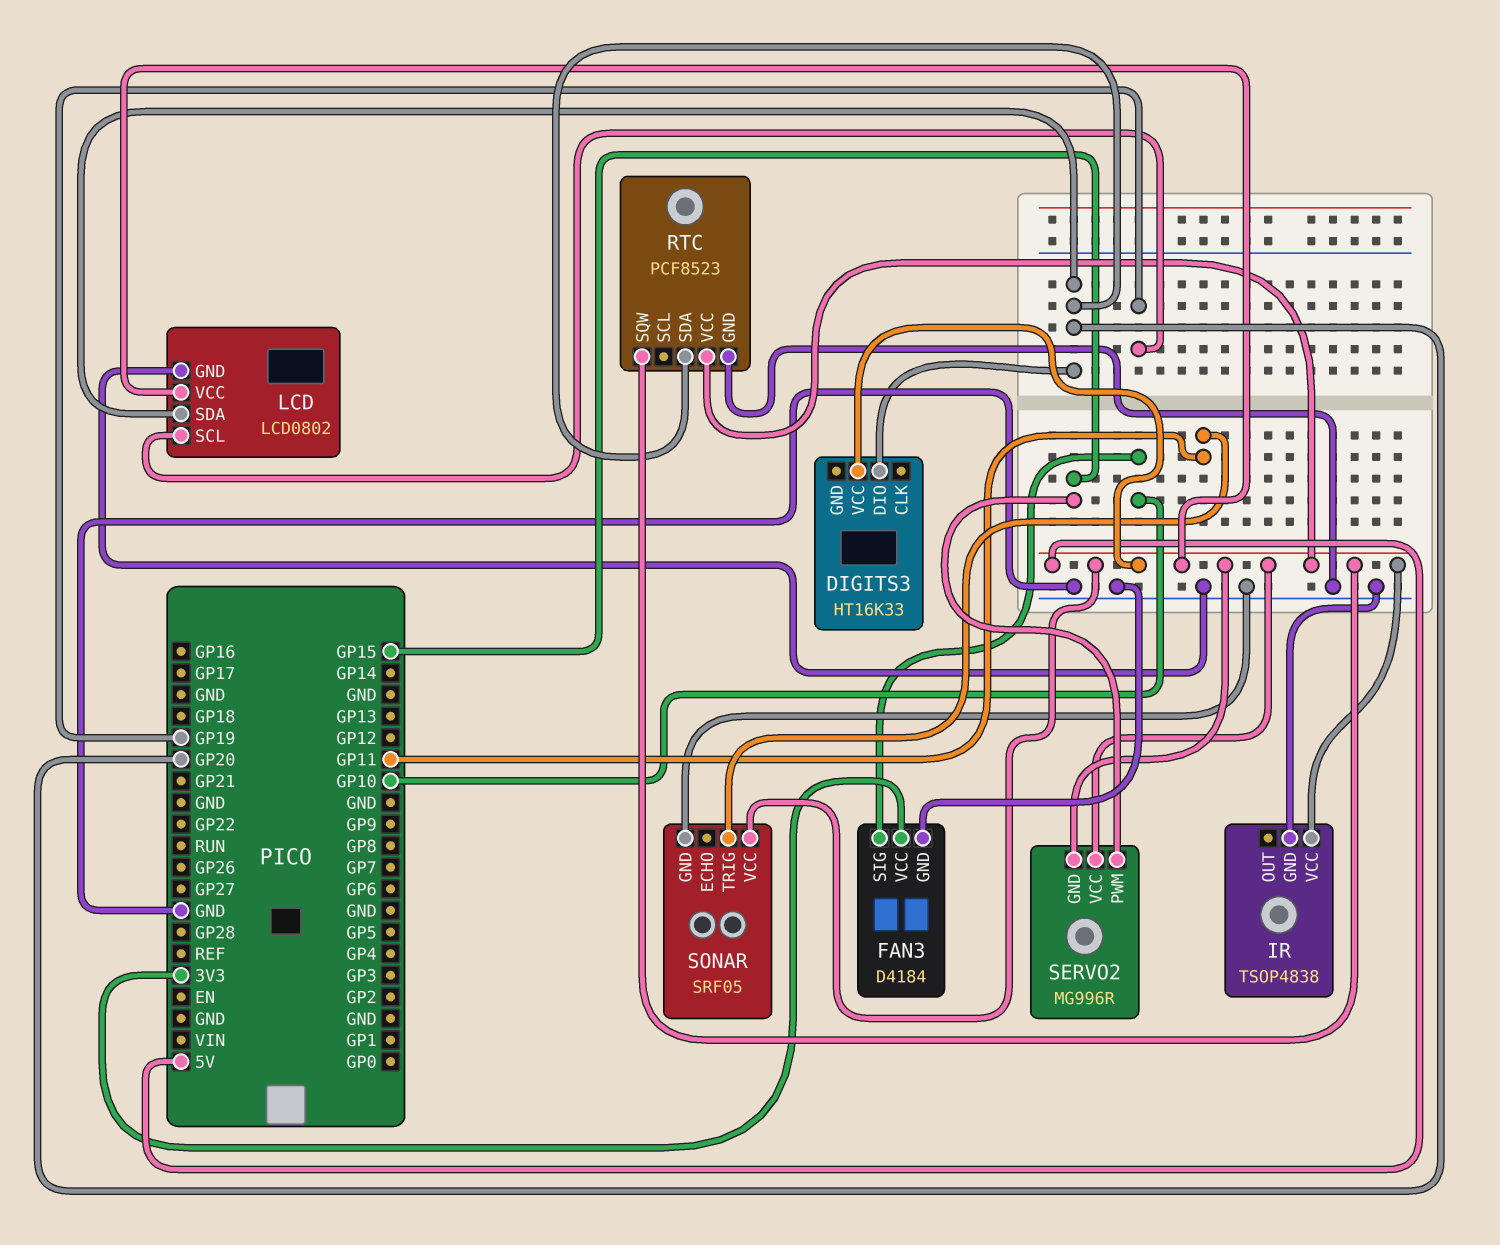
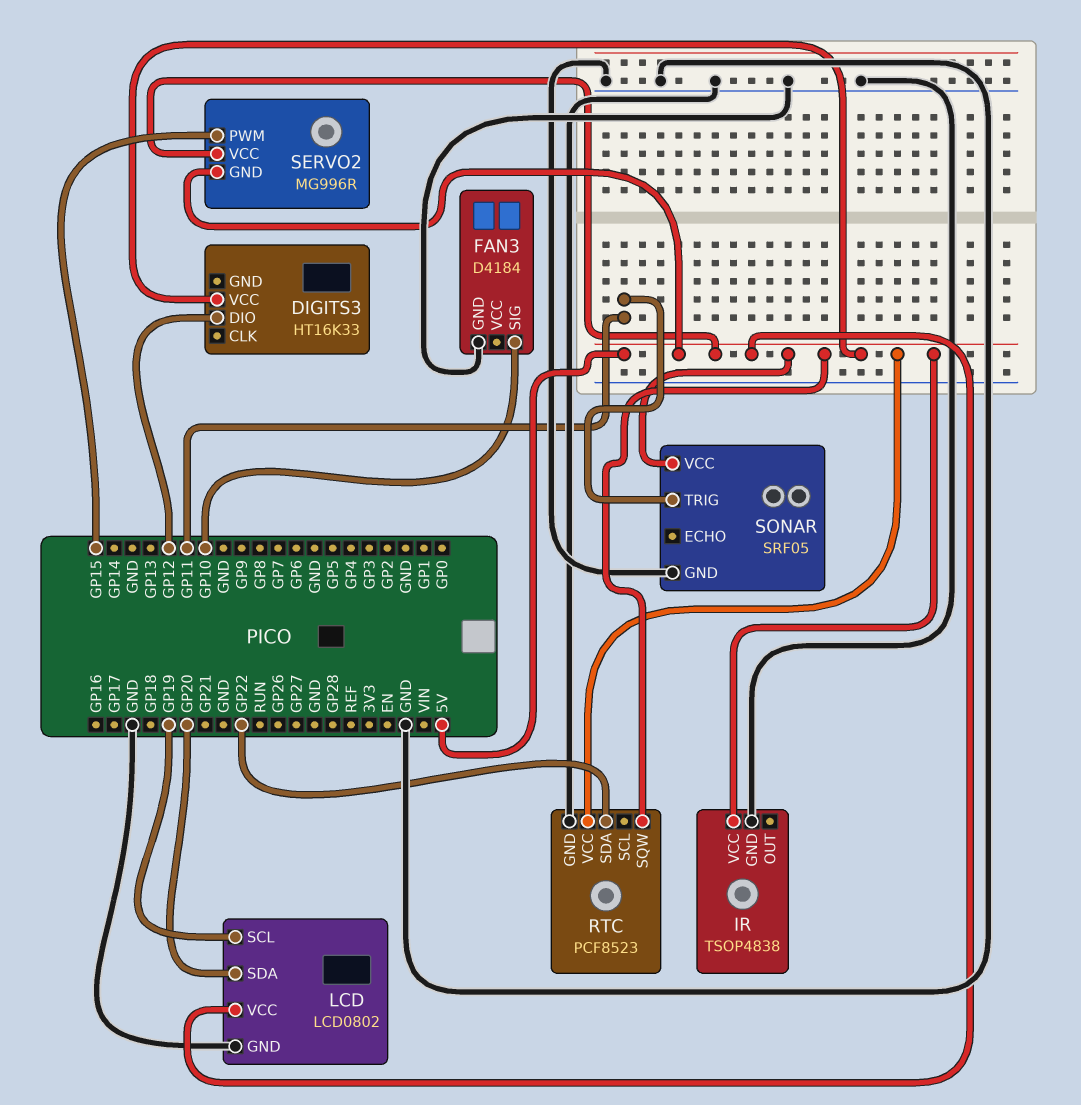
DIGITS3 pin DIO: GP20 -> GP12
FAN3 pin VCC: 3V3 -> none
RTC pin SDA: GP20 -> GP22

